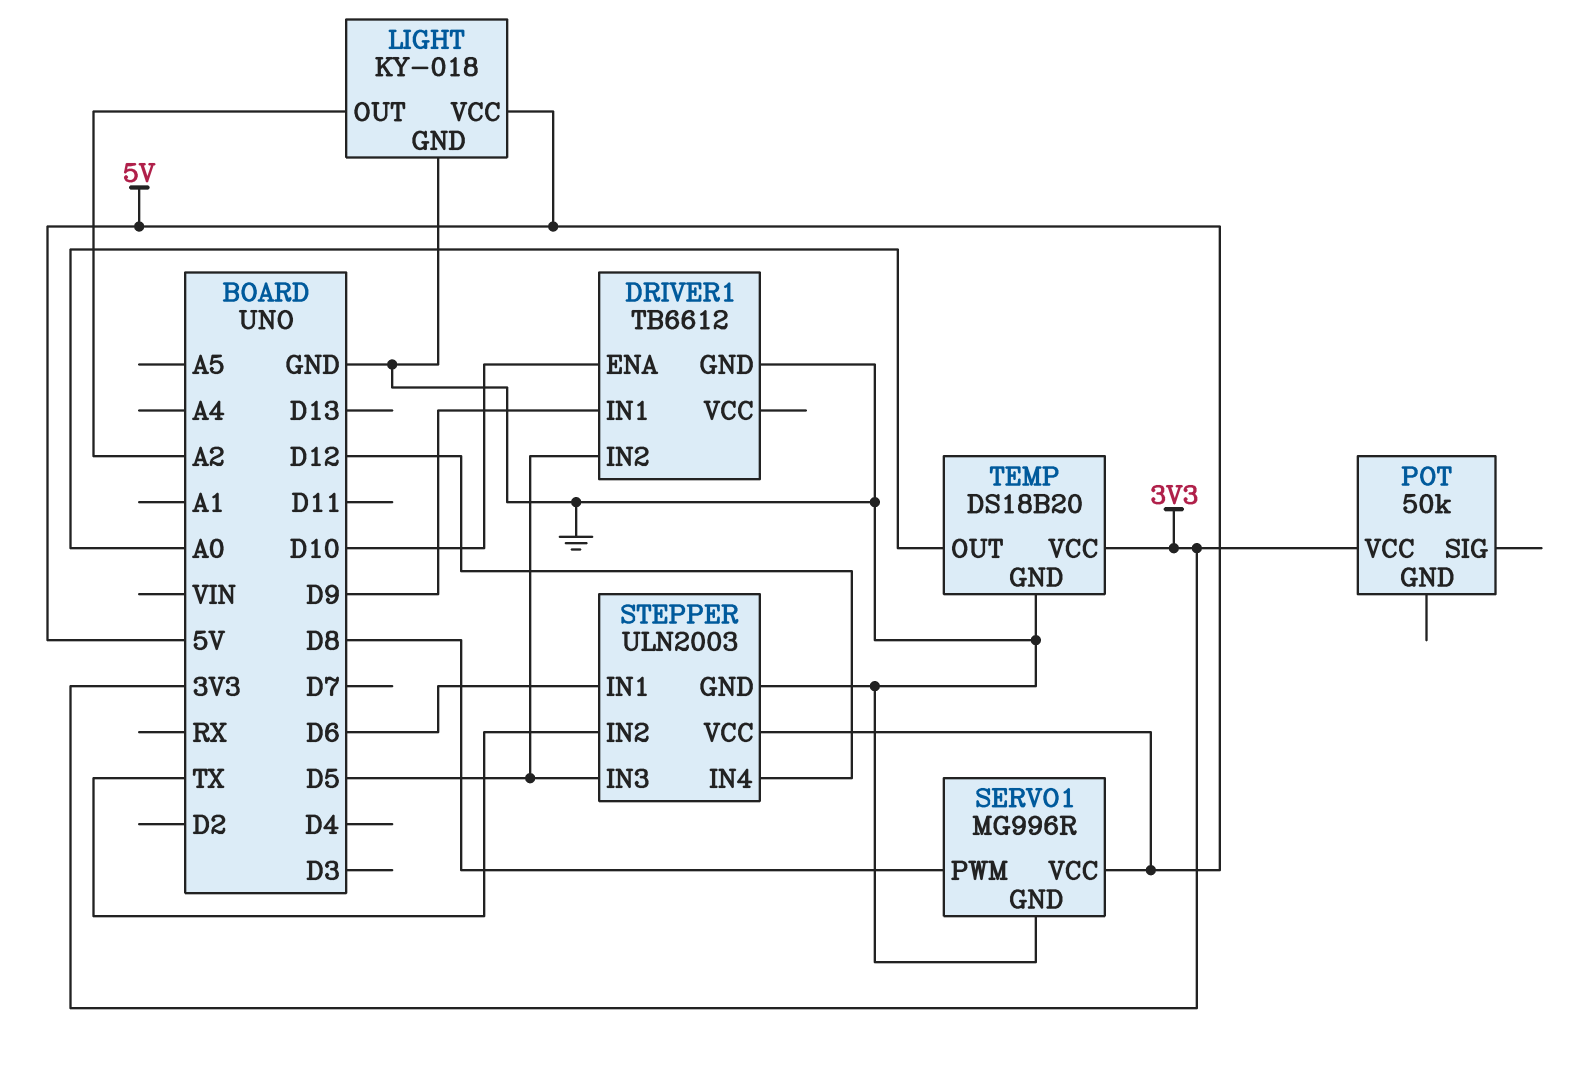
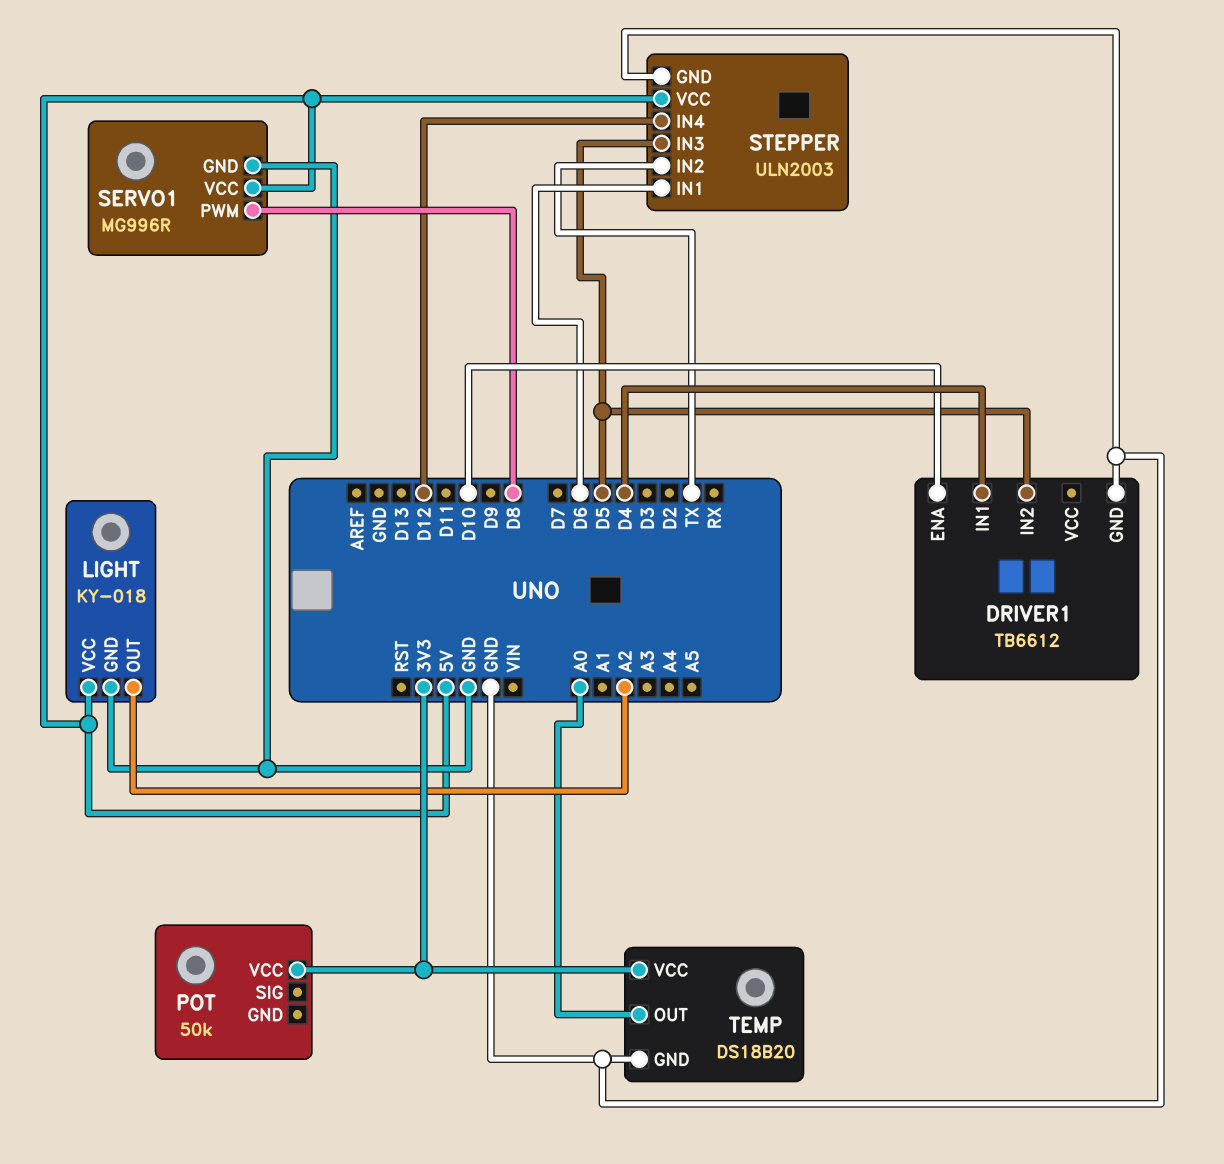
DRIVER1 pin IN1: D9 -> D4

